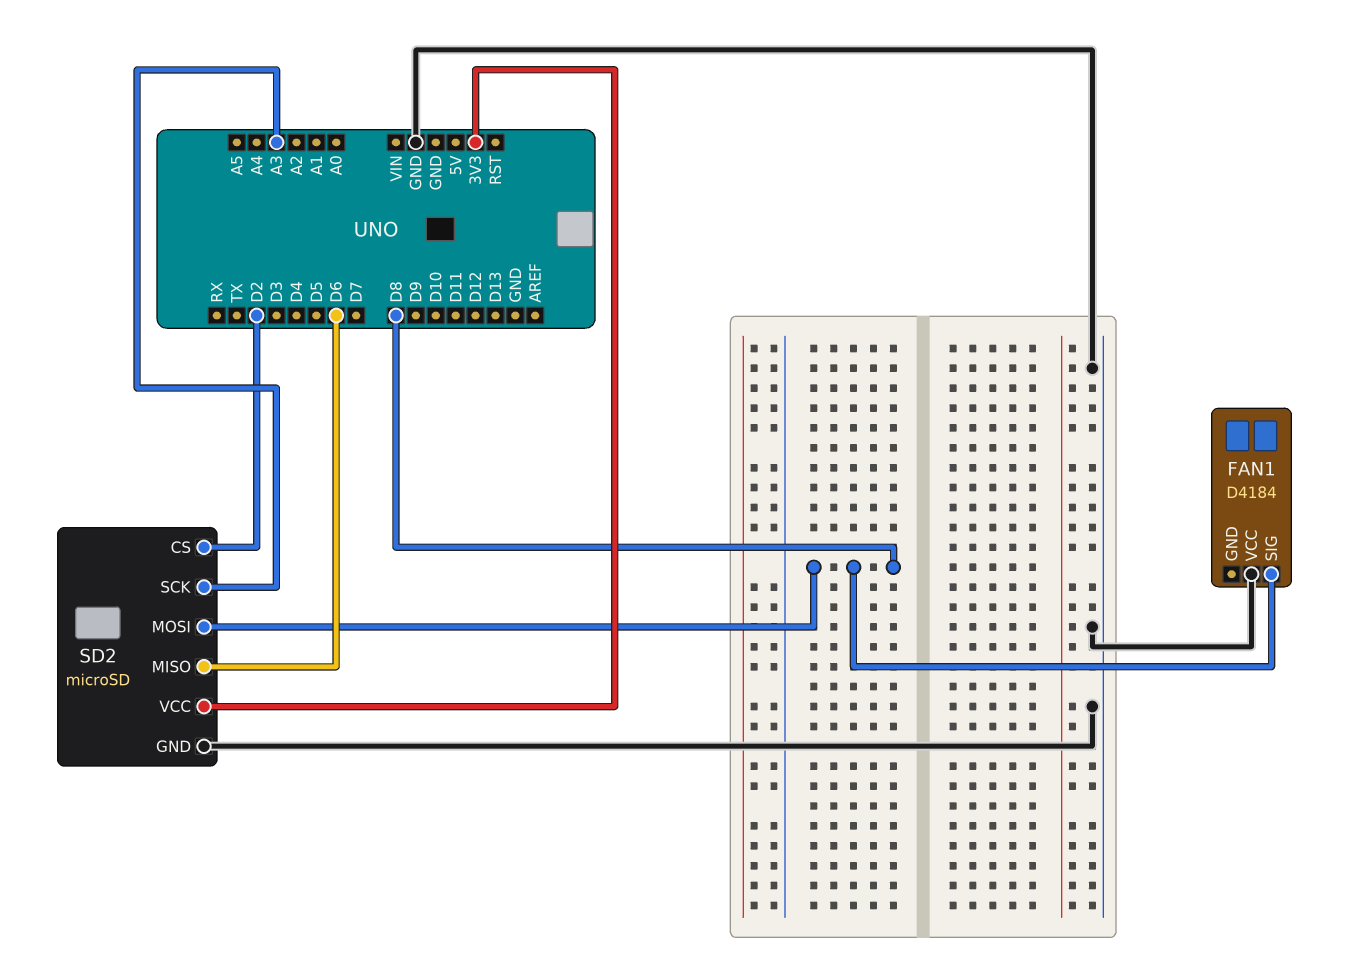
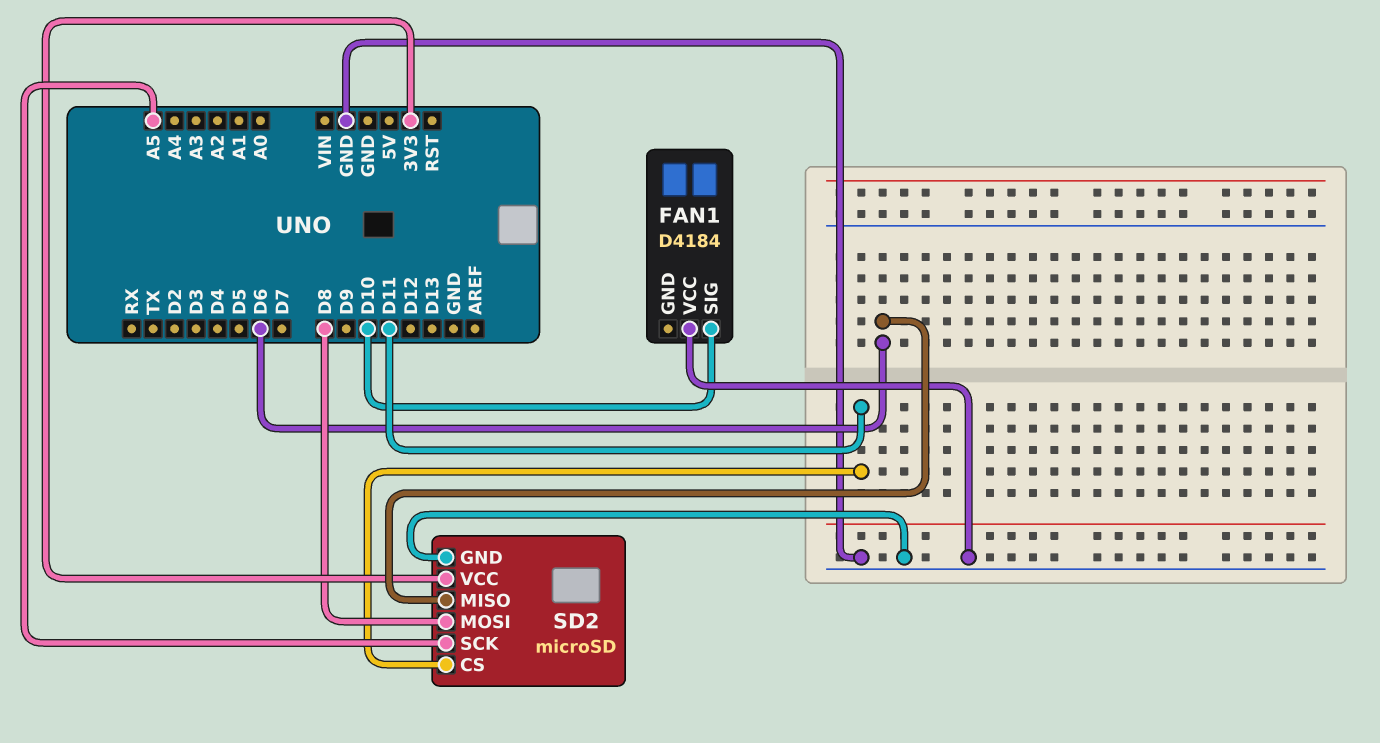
FAN1 pin SIG: D8 -> D10
SD2 pin CS: D2 -> D11
SD2 pin SCK: A3 -> A5

